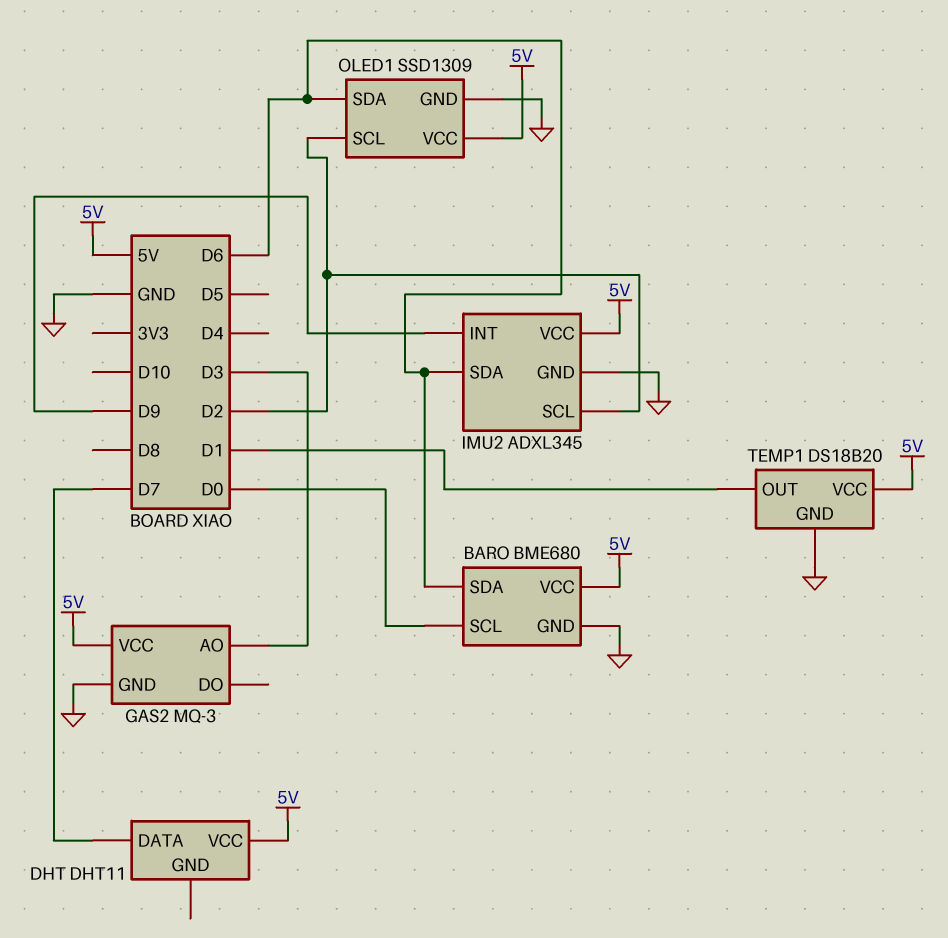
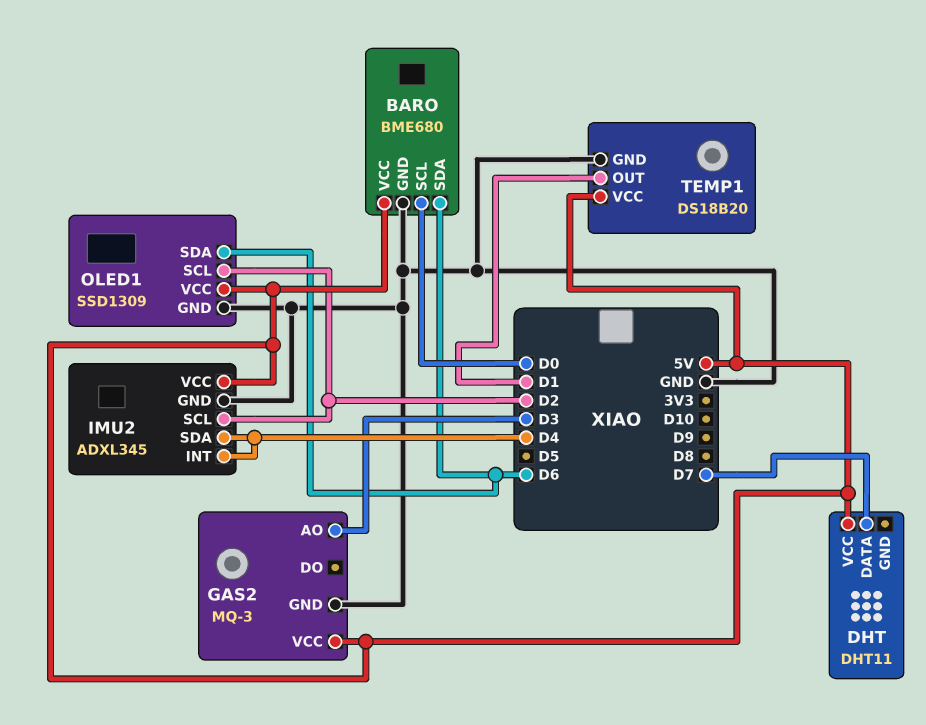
IMU2 pin INT: D9 -> D4
IMU2 pin SDA: D6 -> D4

